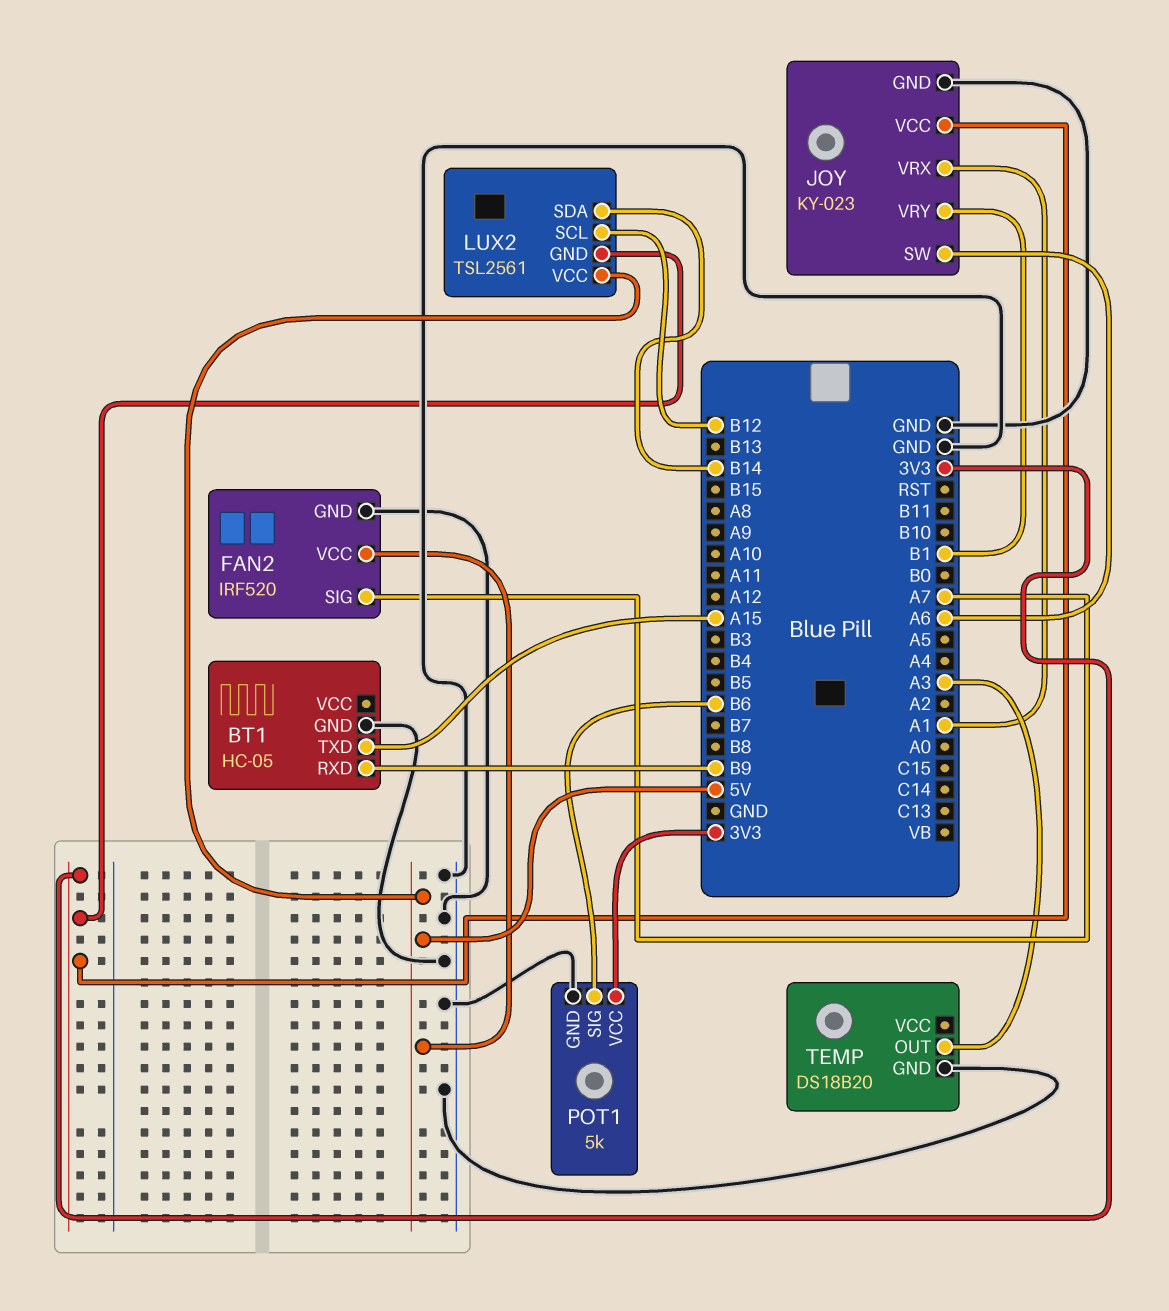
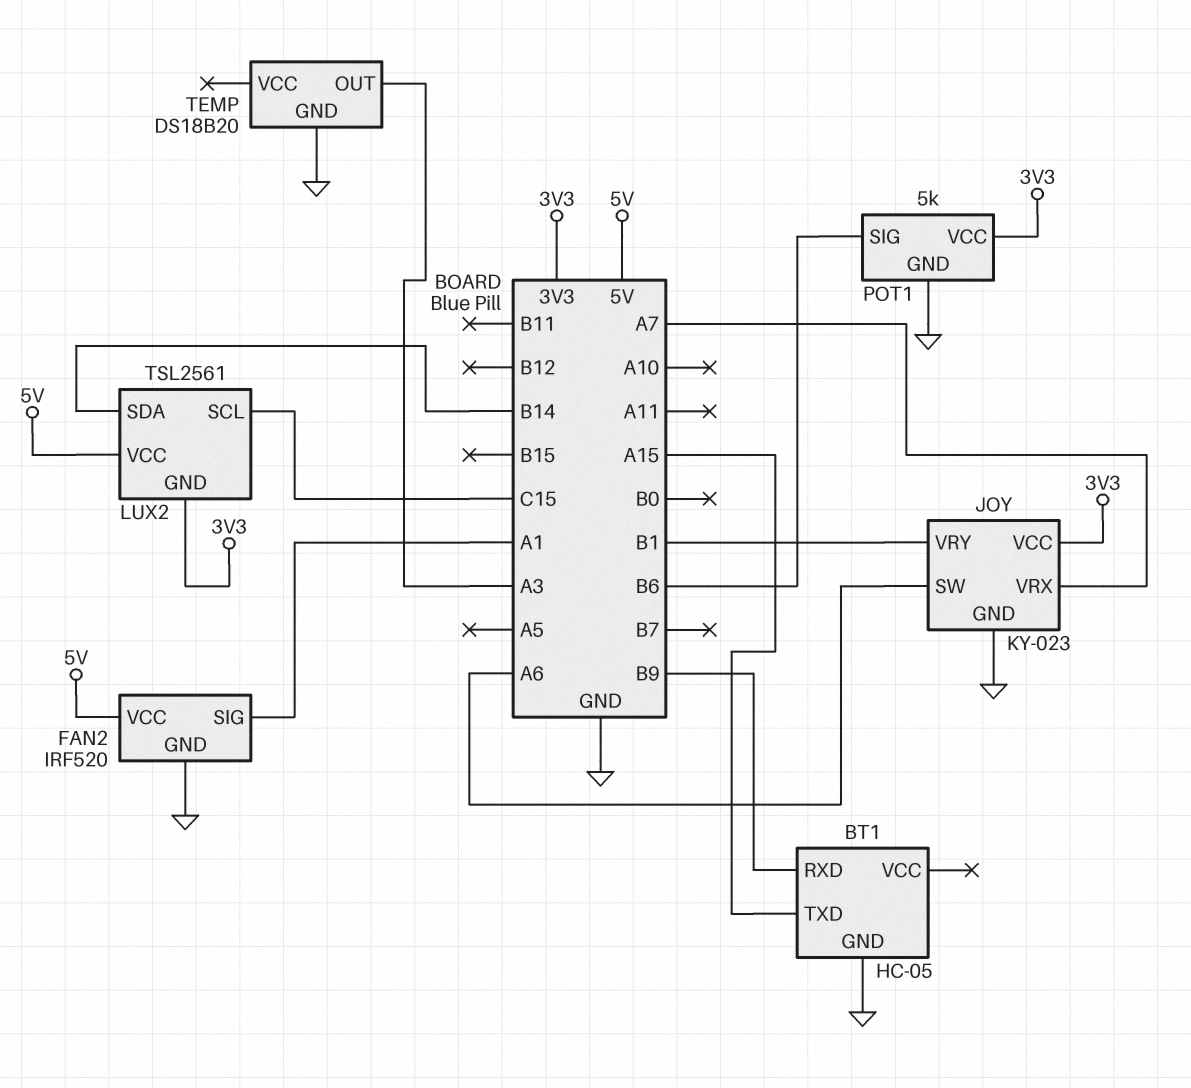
FAN2 pin SIG: A7 -> A1
JOY pin VRX: A1 -> A7
LUX2 pin SCL: B12 -> C15

